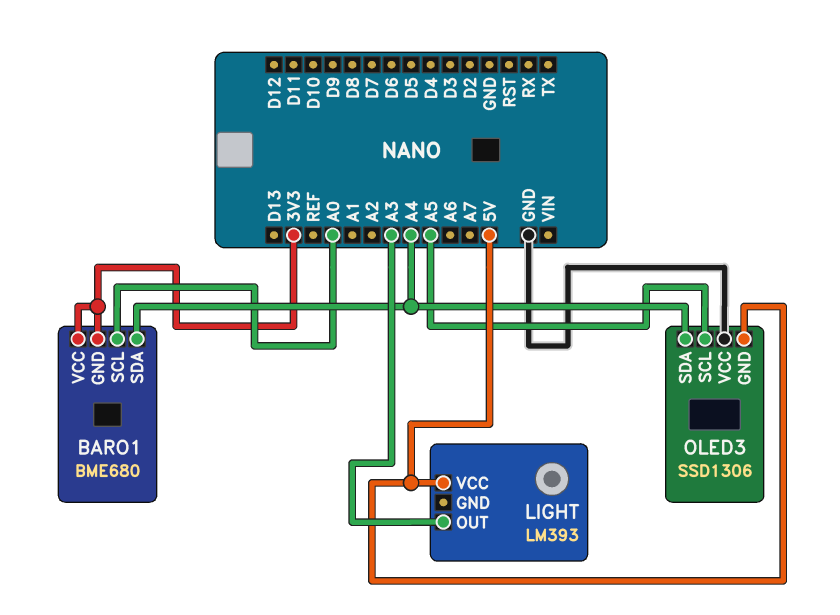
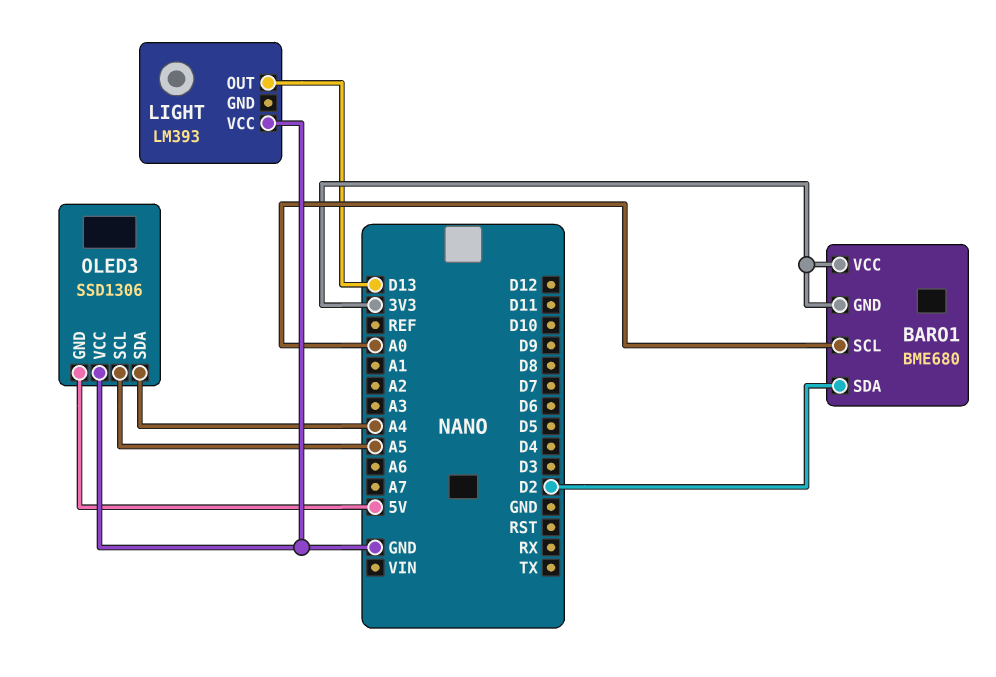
BARO1 pin SDA: A4 -> D2
LIGHT pin OUT: A3 -> D13
LIGHT pin VCC: 5V -> GND

